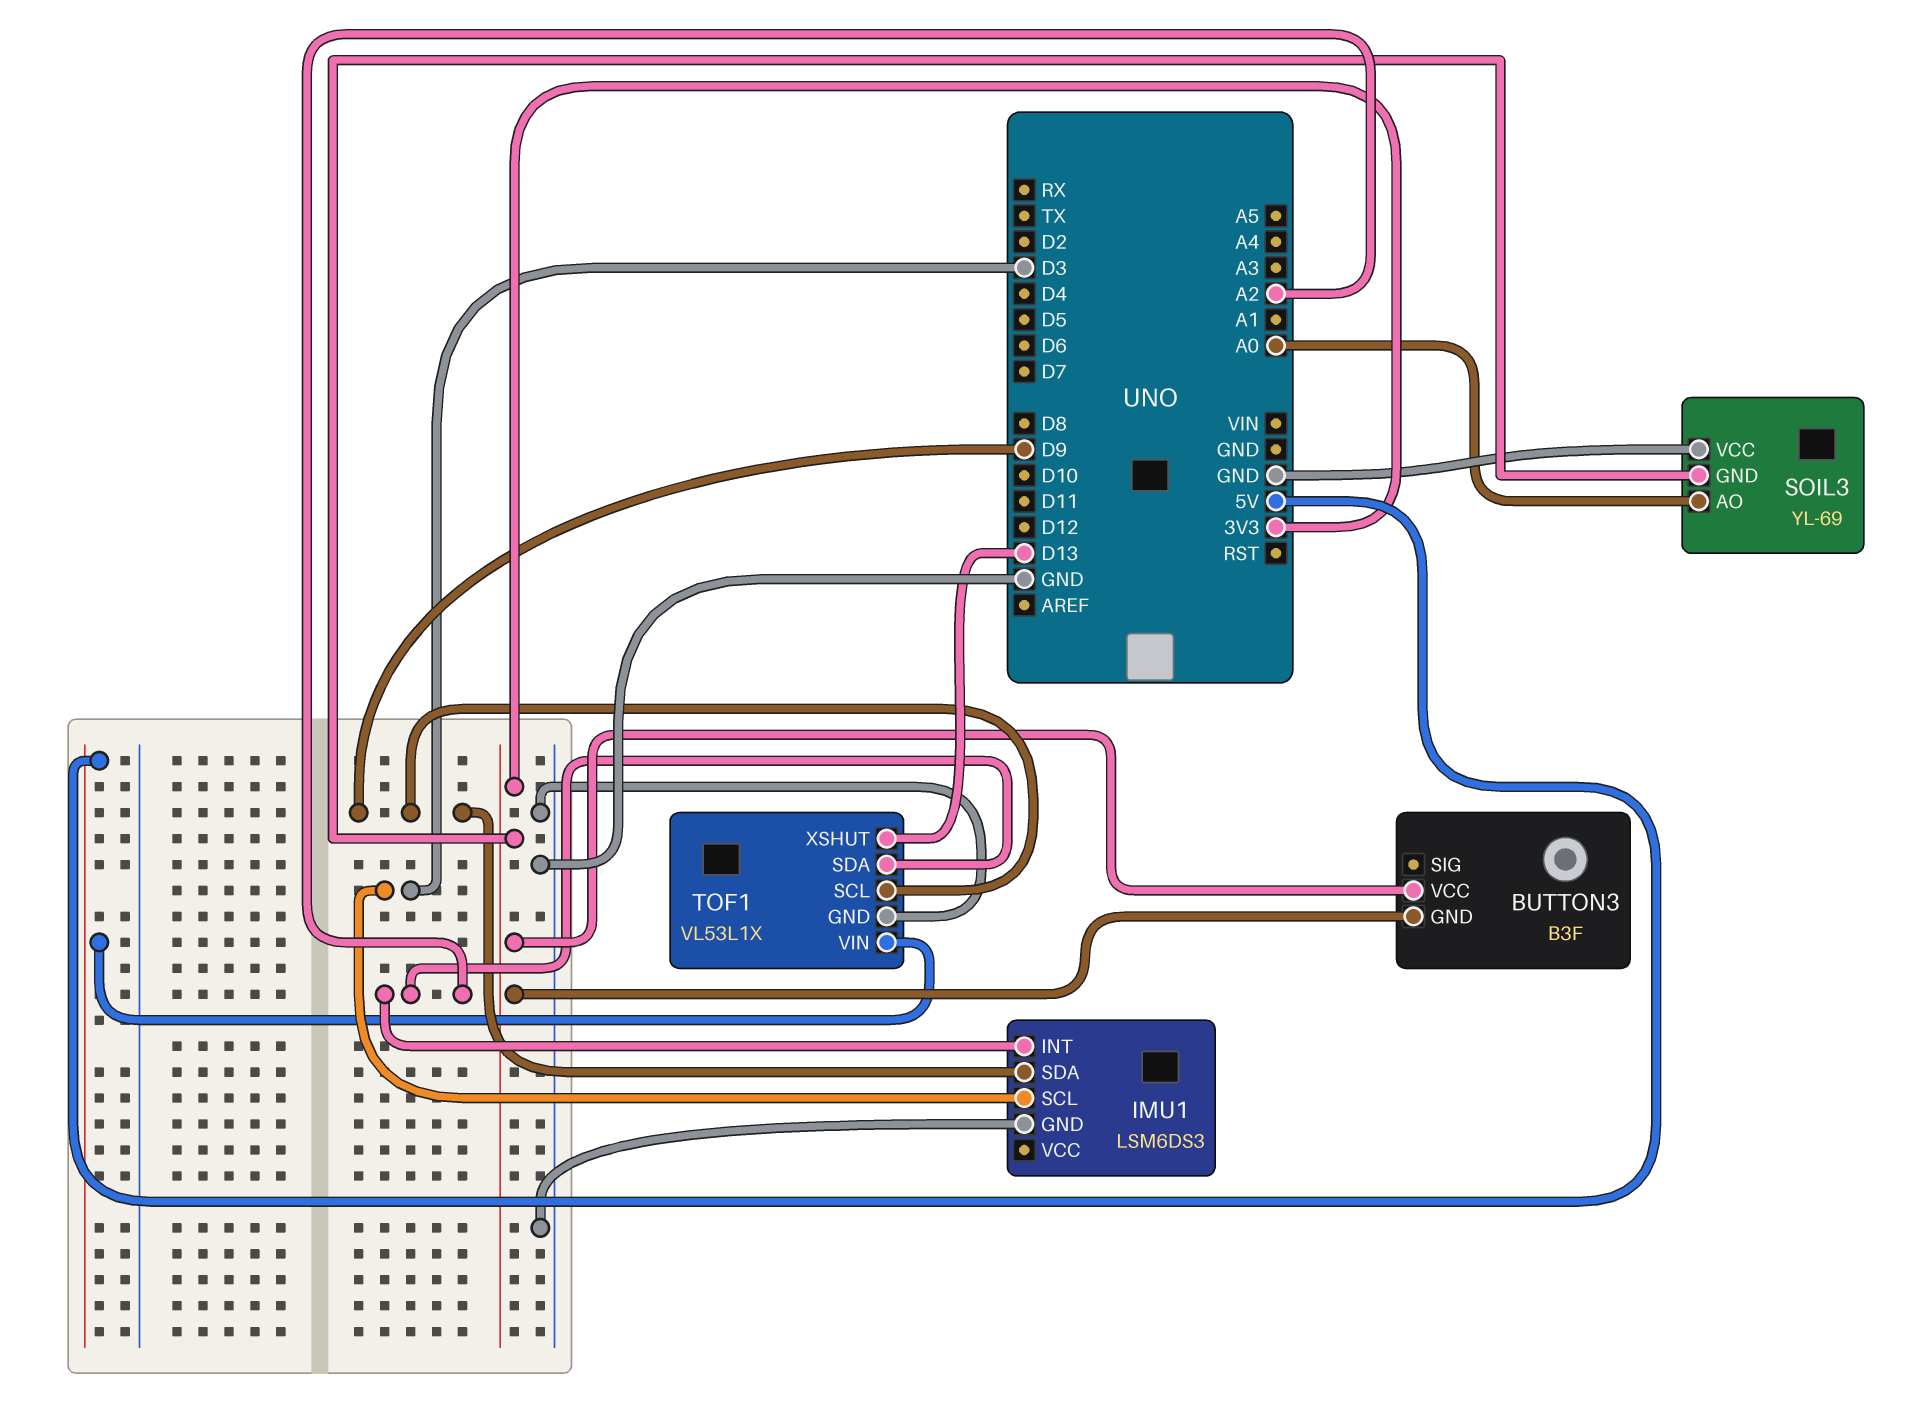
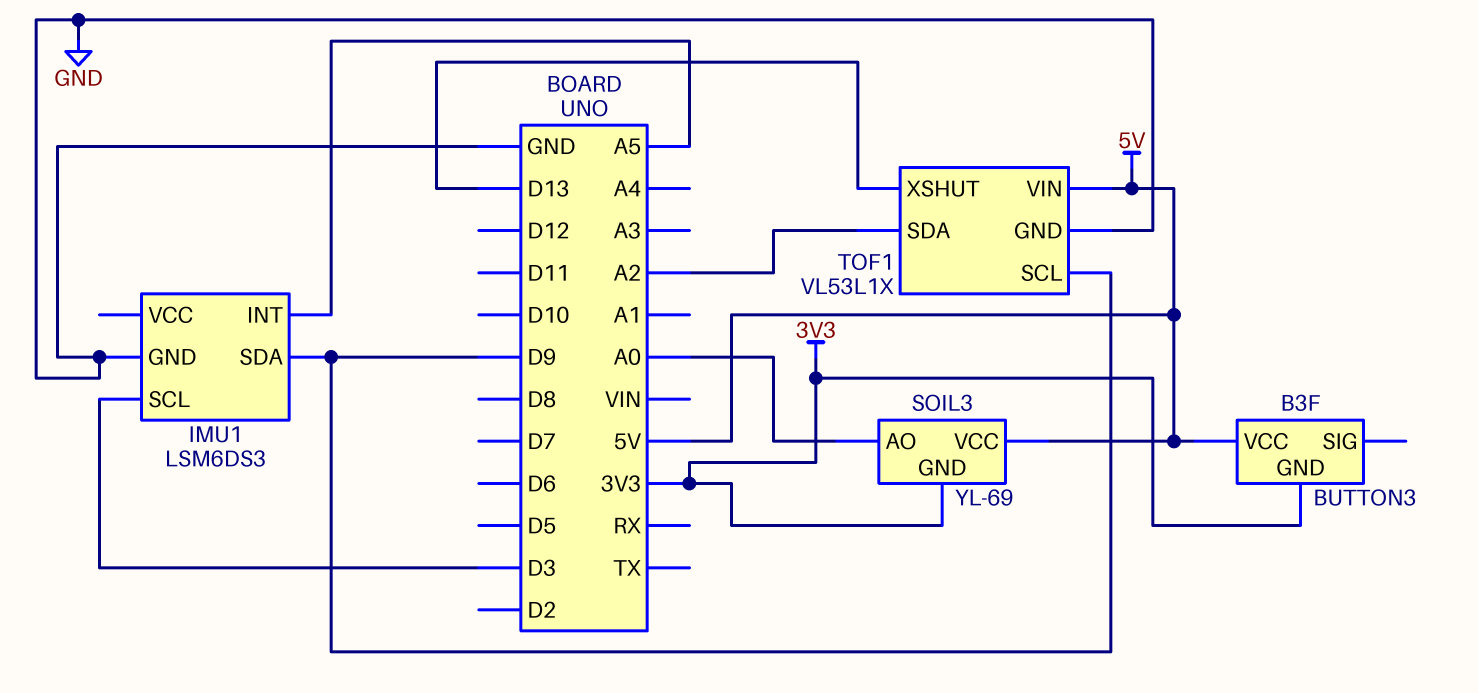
BUTTON3 pin VCC: 3V3 -> 5V
IMU1 pin INT: A2 -> A5
SOIL3 pin VCC: GND -> 5V

